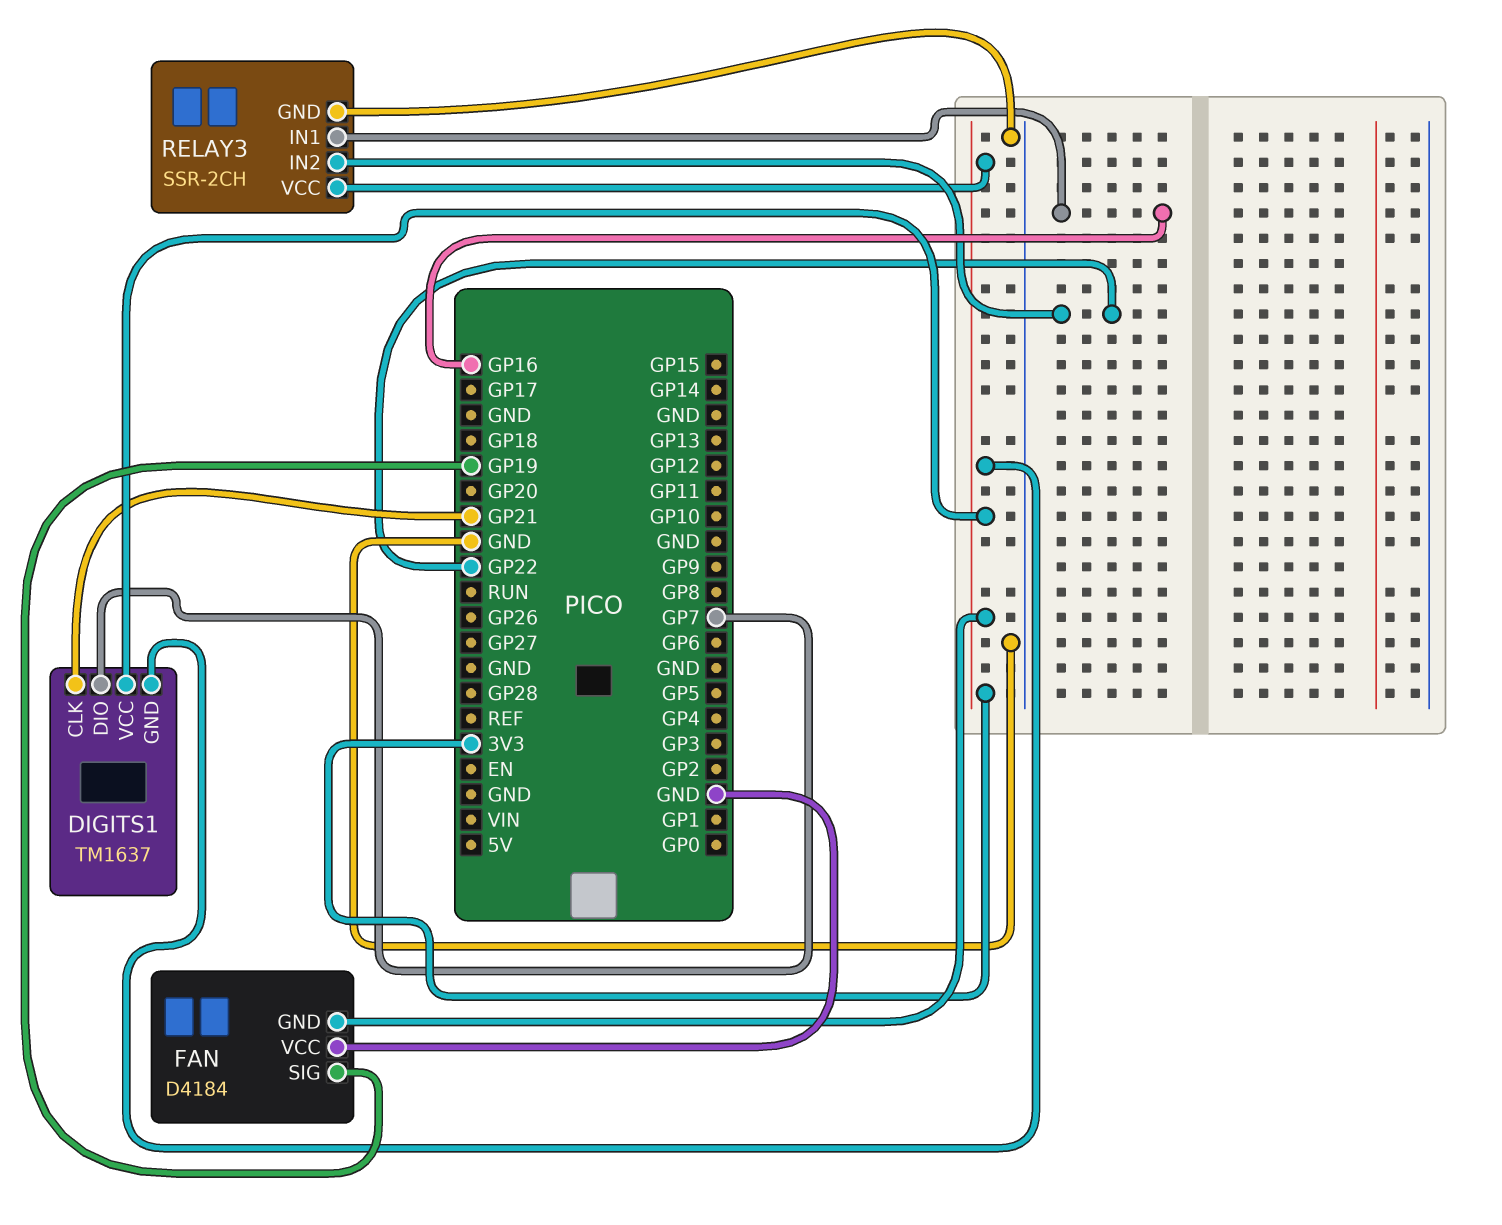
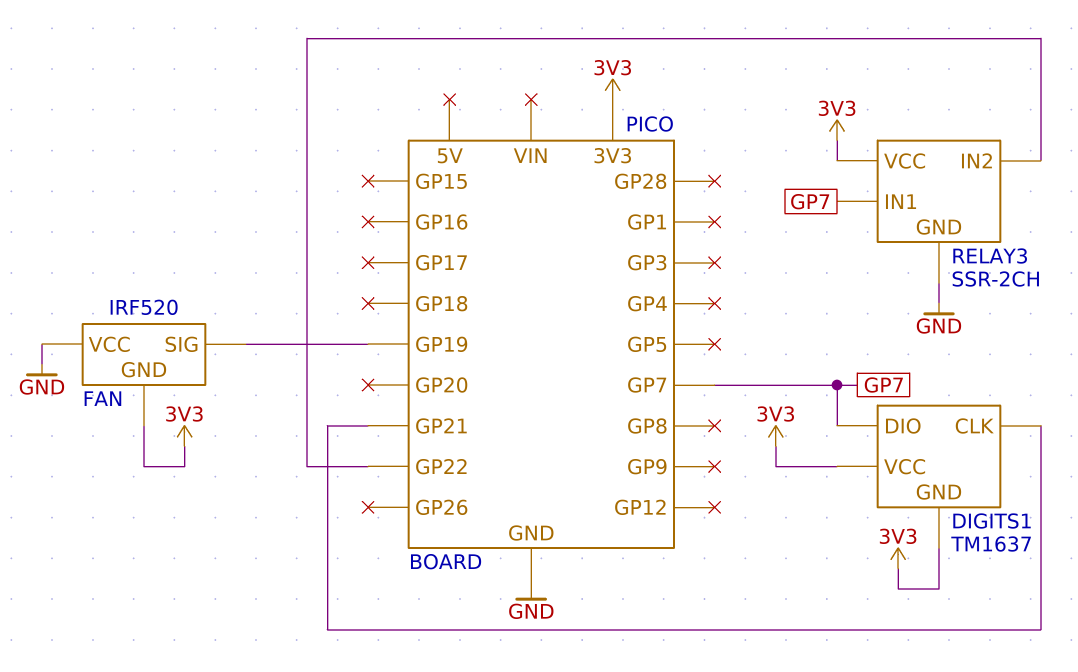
FAN: D4184 -> IRF520
RELAY3 pin IN1: GP16 -> GP7

